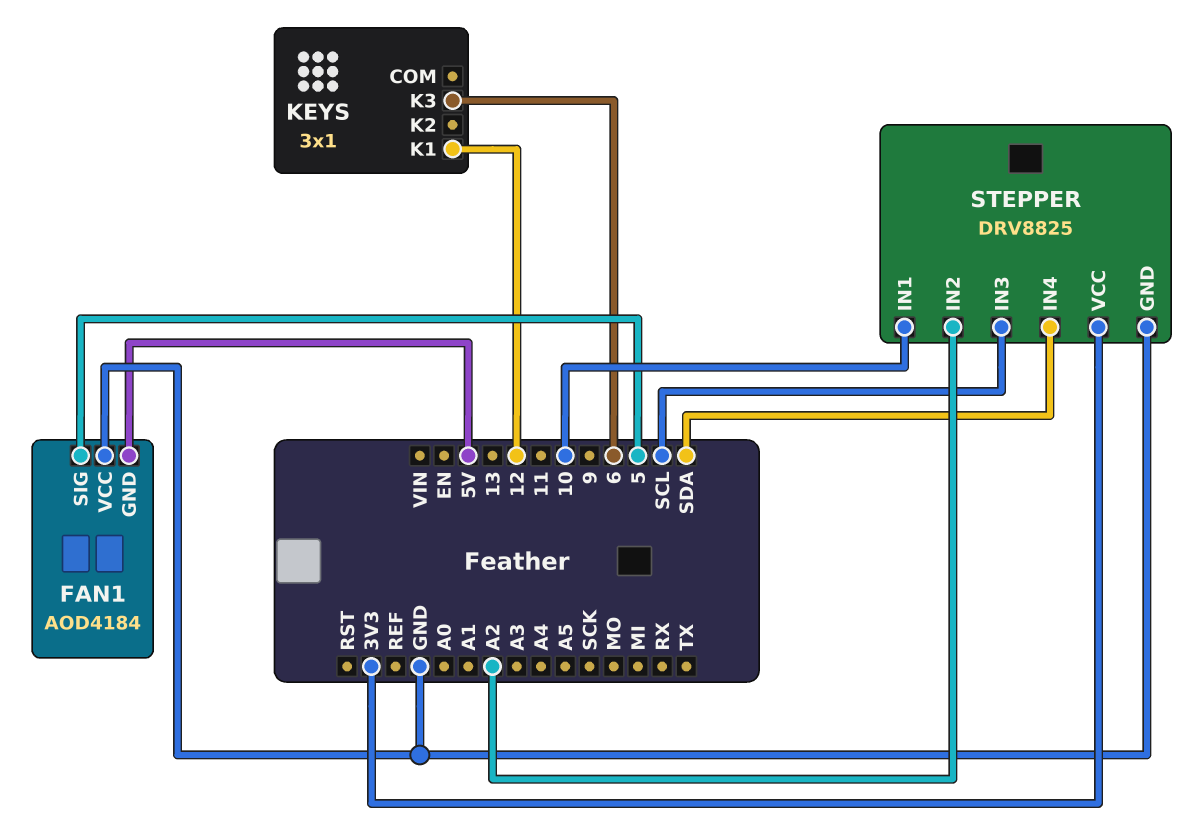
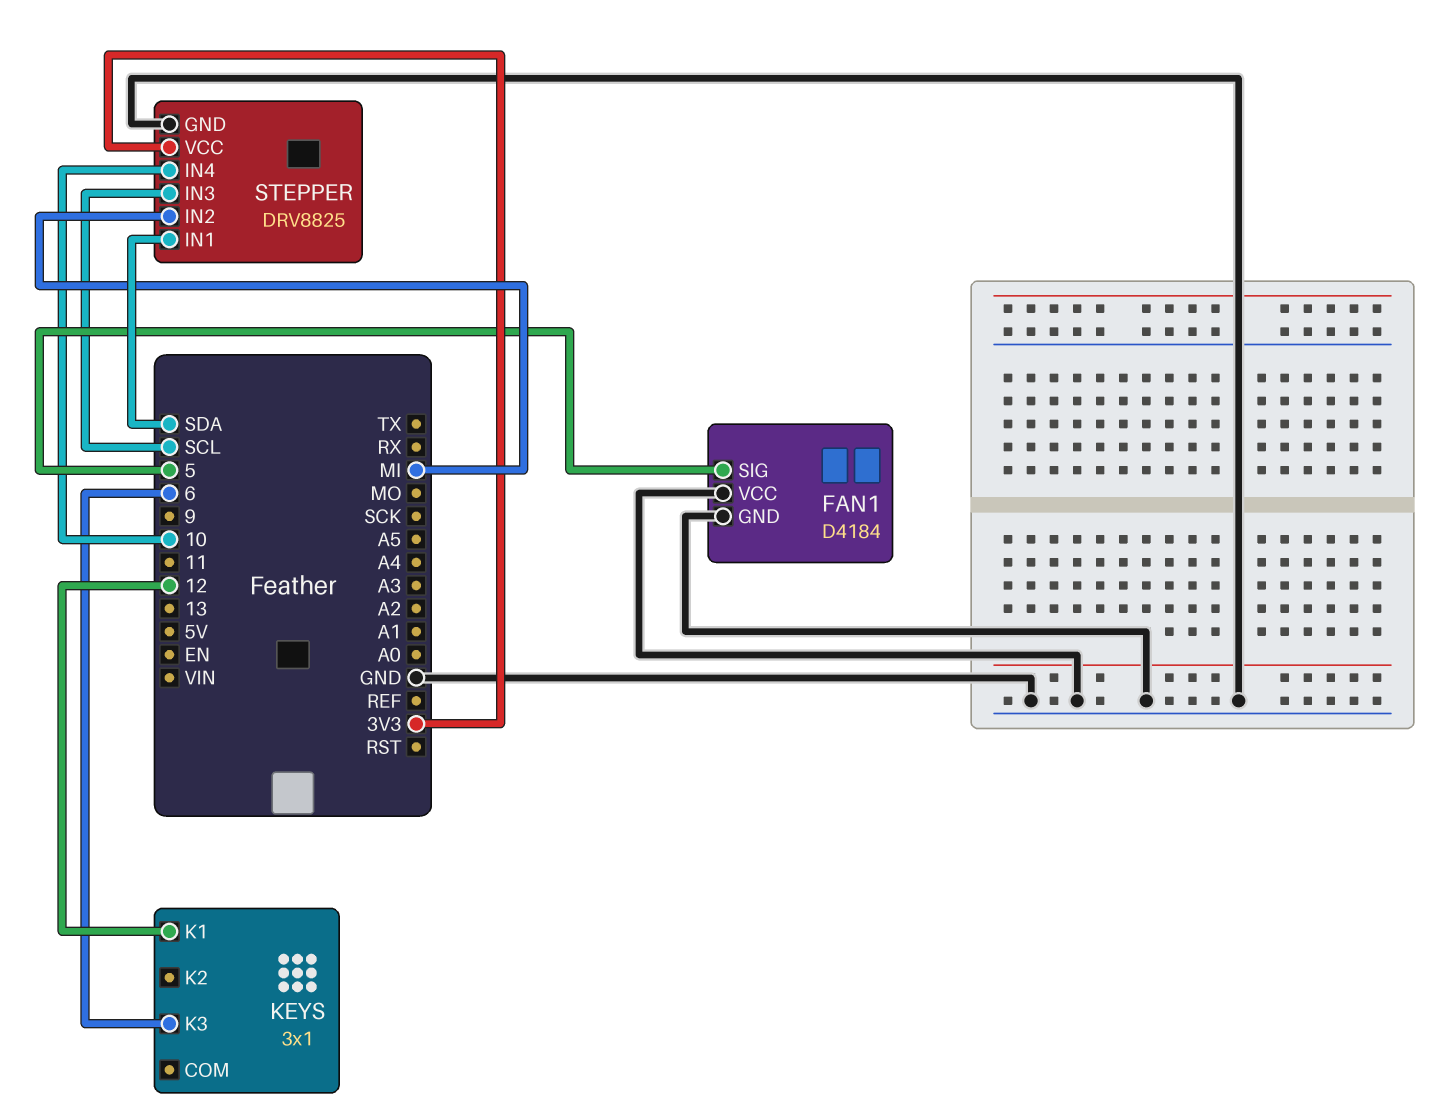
FAN1: AOD4184 -> D4184
FAN1 pin GND: 5V -> GND
STEPPER pin IN1: 10 -> SDA
STEPPER pin IN2: A2 -> MI
STEPPER pin IN4: SDA -> 10

